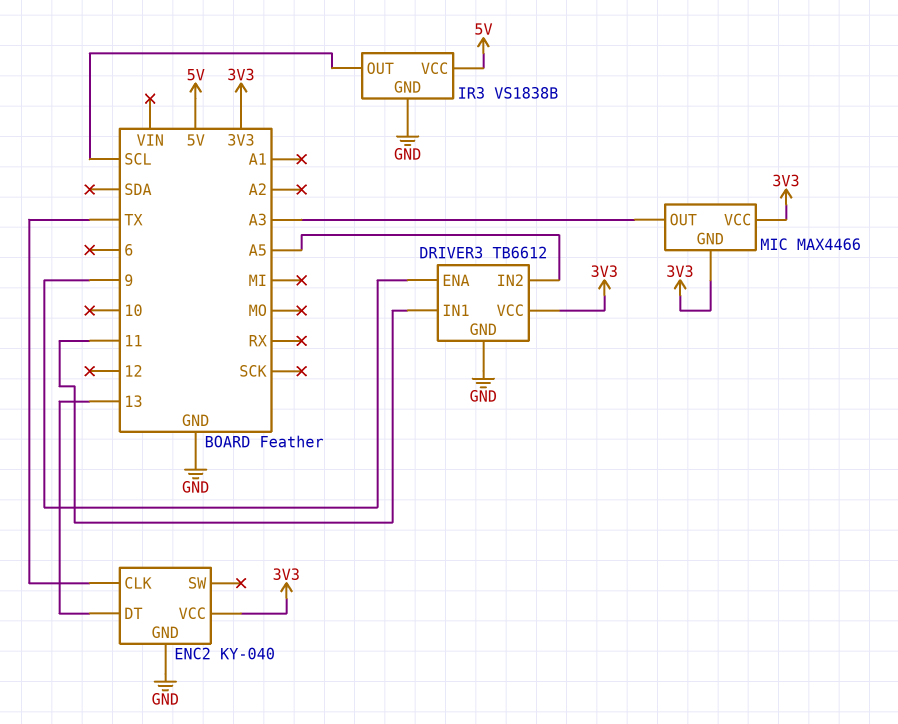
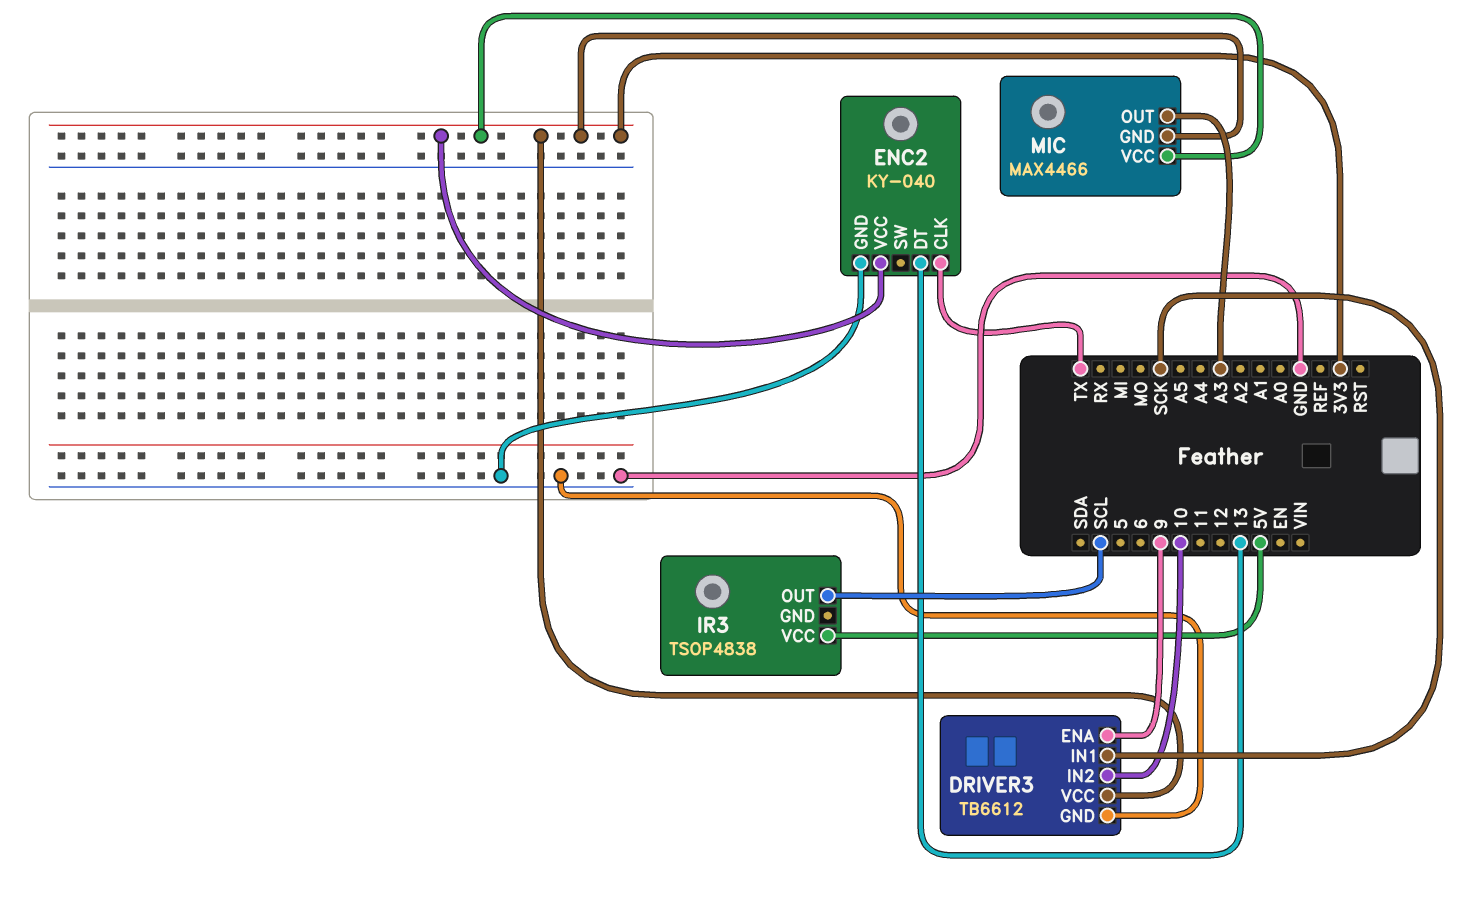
DRIVER3 pin IN1: 11 -> SCK
DRIVER3 pin IN2: A5 -> 10
IR3: VS1838B -> TSOP4838
IR3 pin GND: GND -> none

